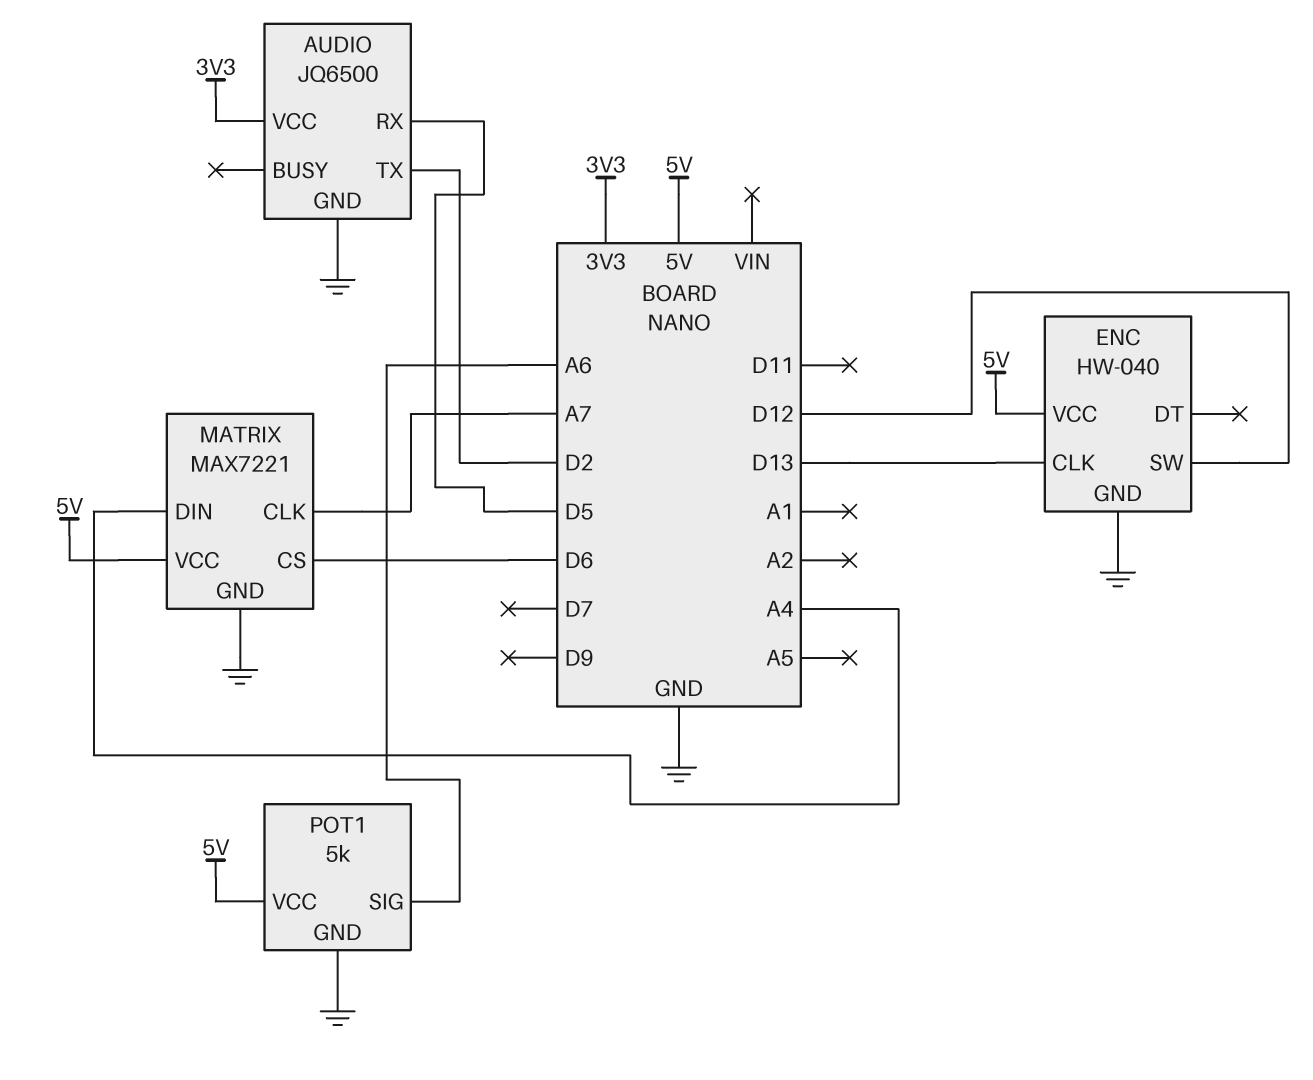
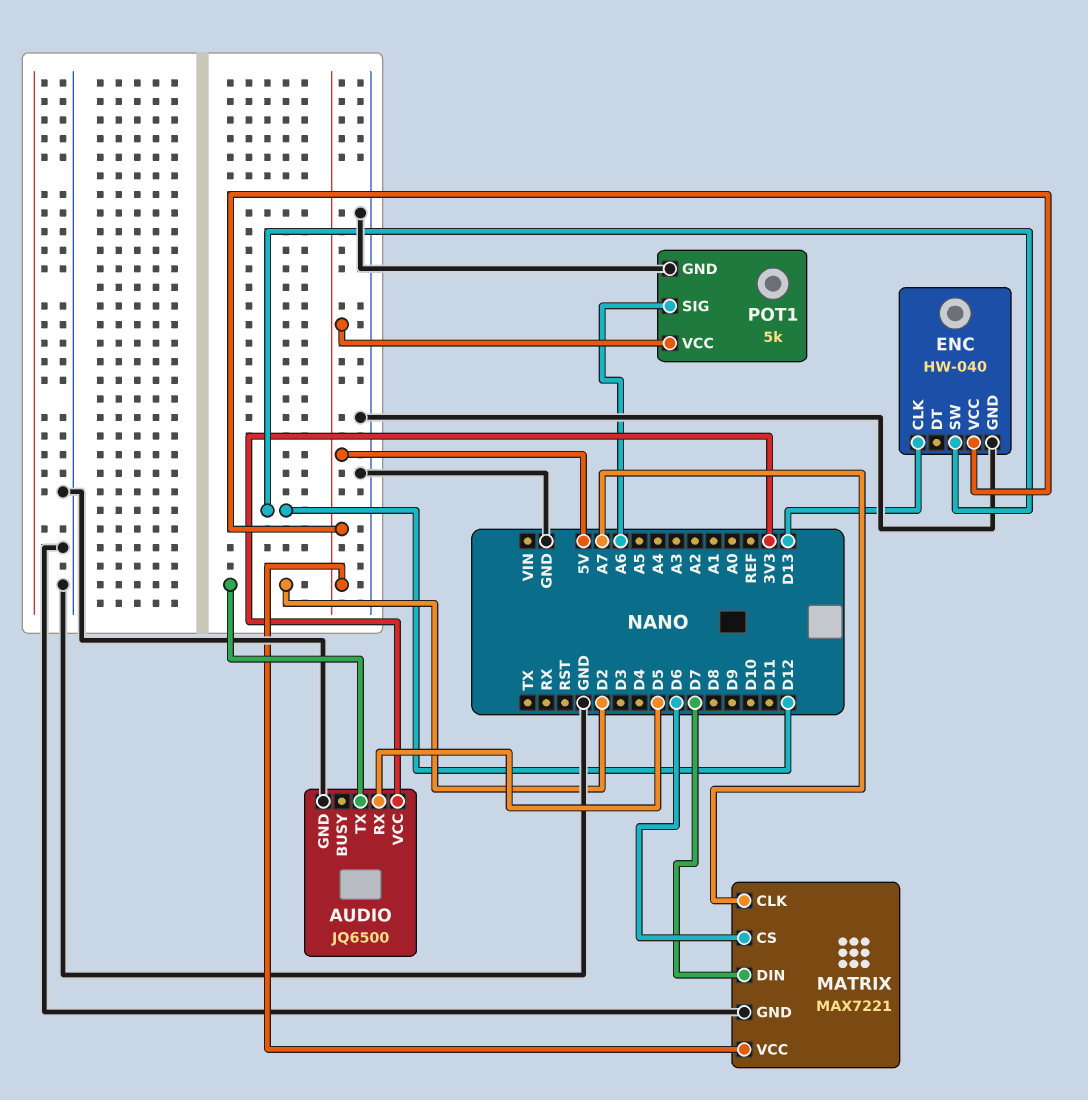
MATRIX pin DIN: A4 -> D7

